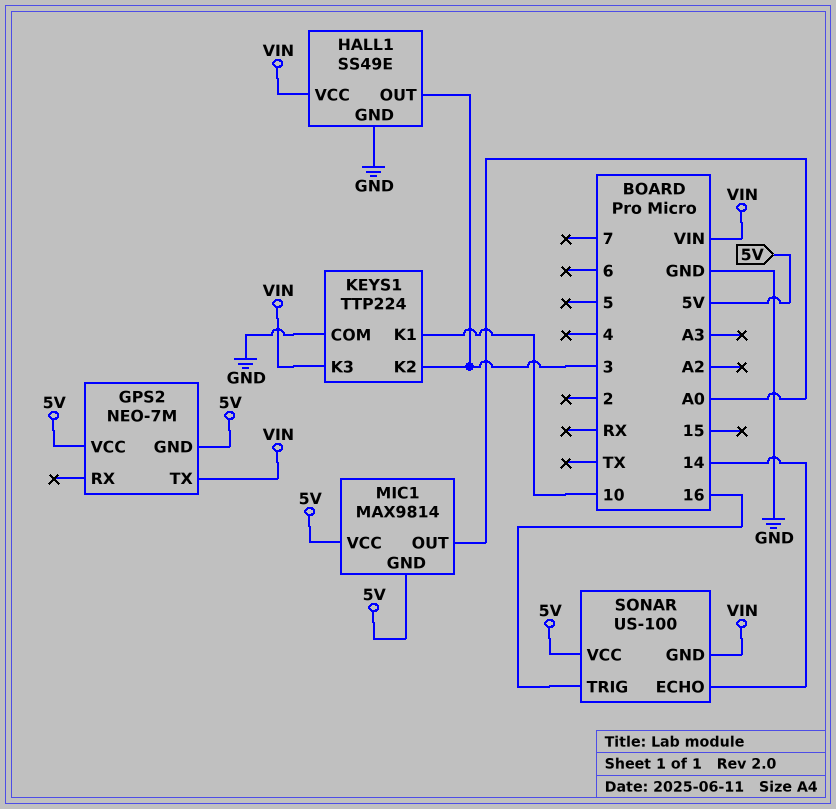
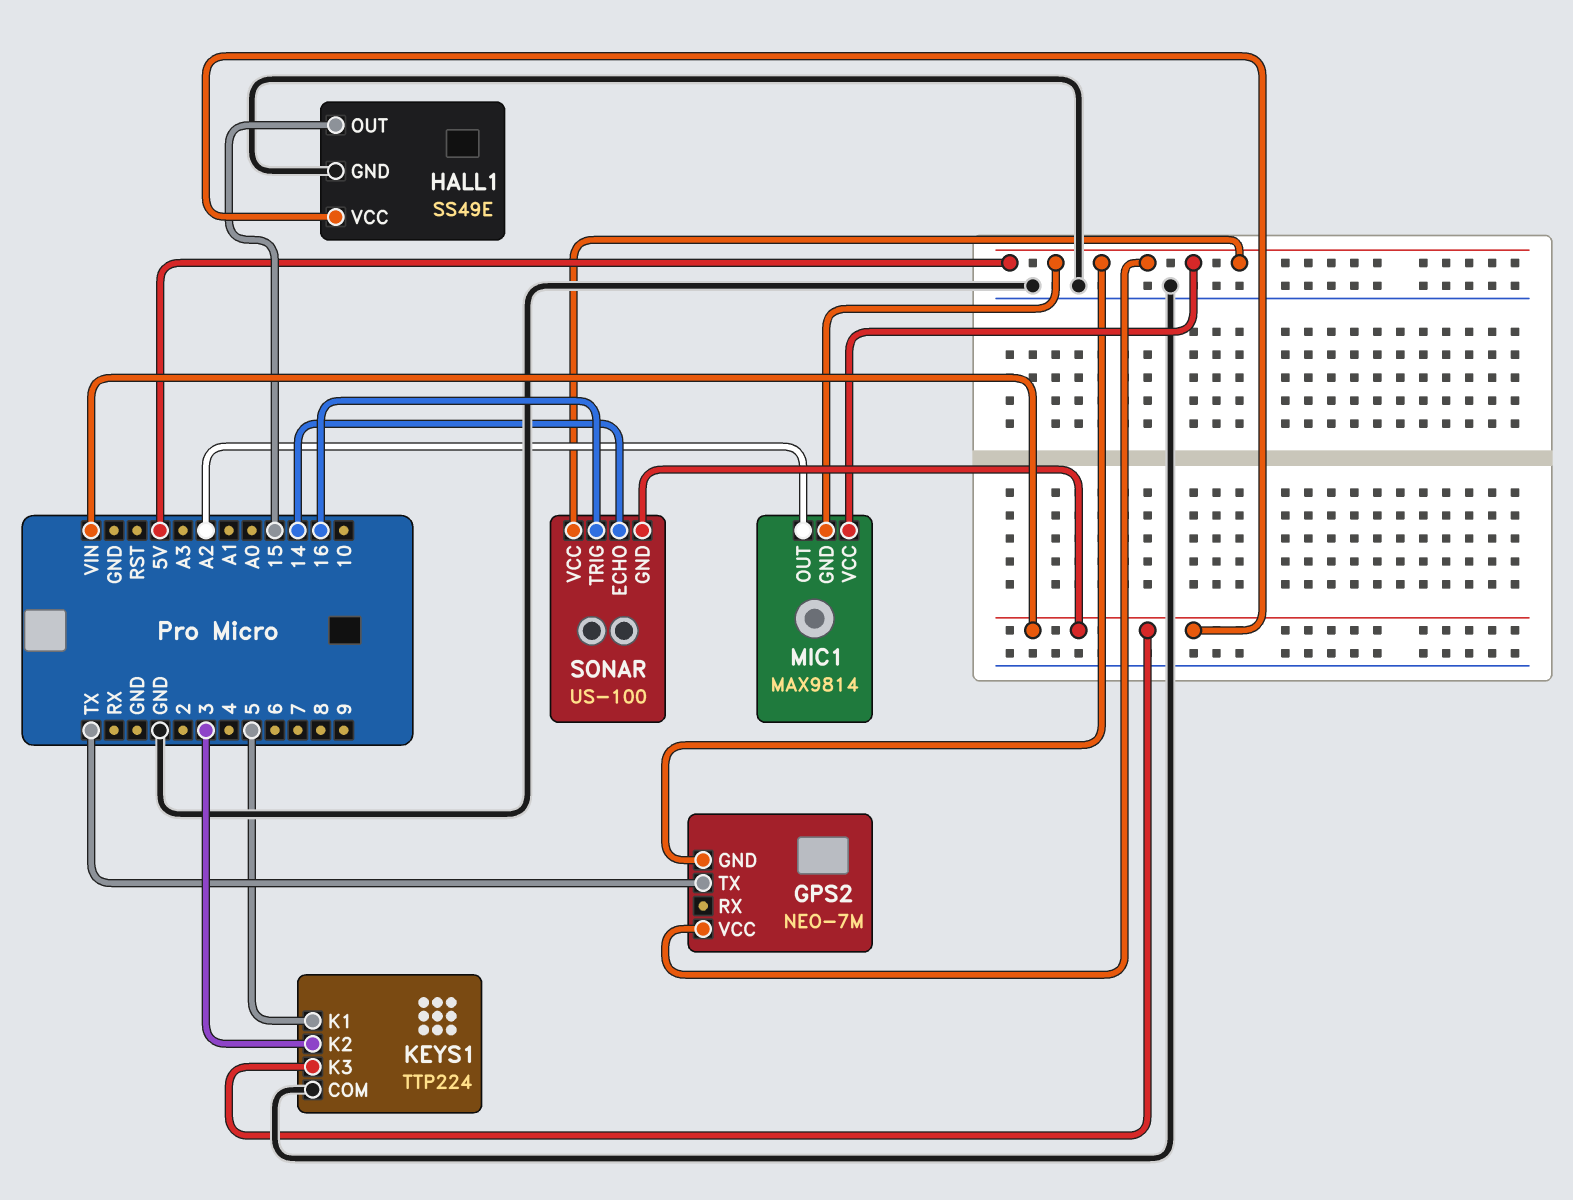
GPS2 pin TX: VIN -> TX
HALL1 pin OUT: 3 -> 15
KEYS1 pin K1: 10 -> 5
MIC1 pin OUT: A0 -> A2

